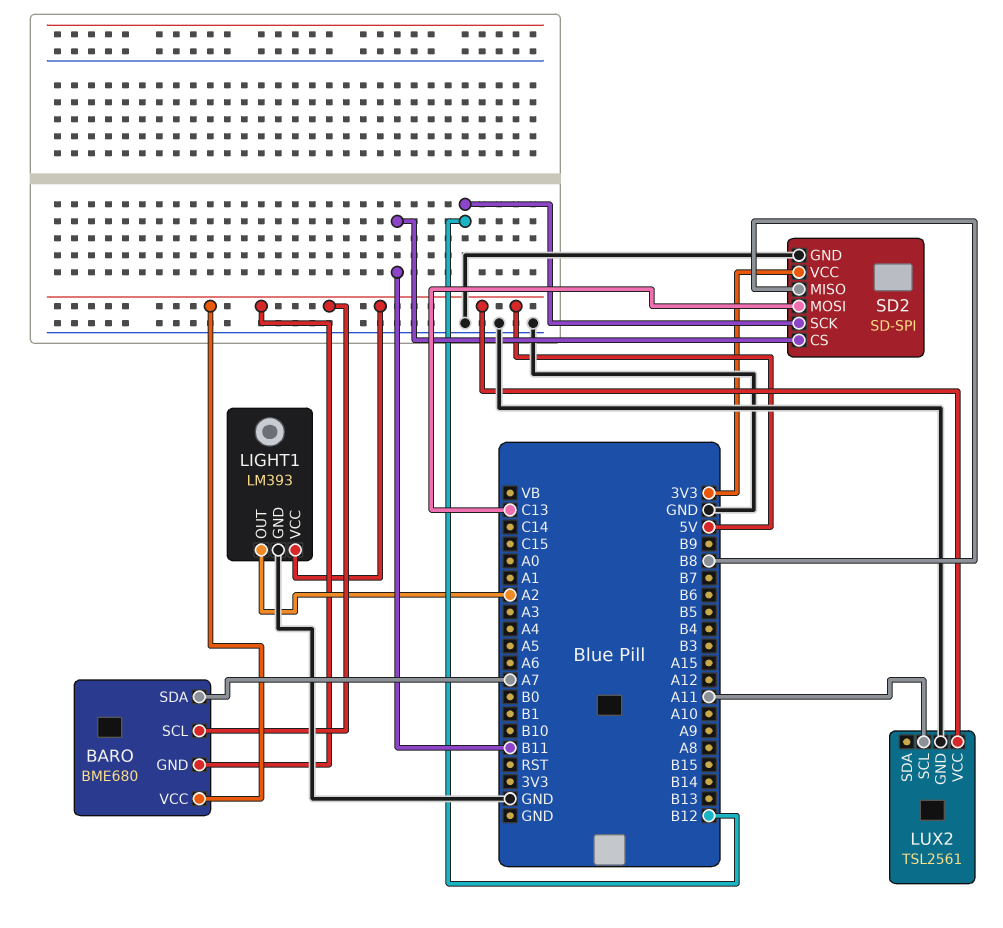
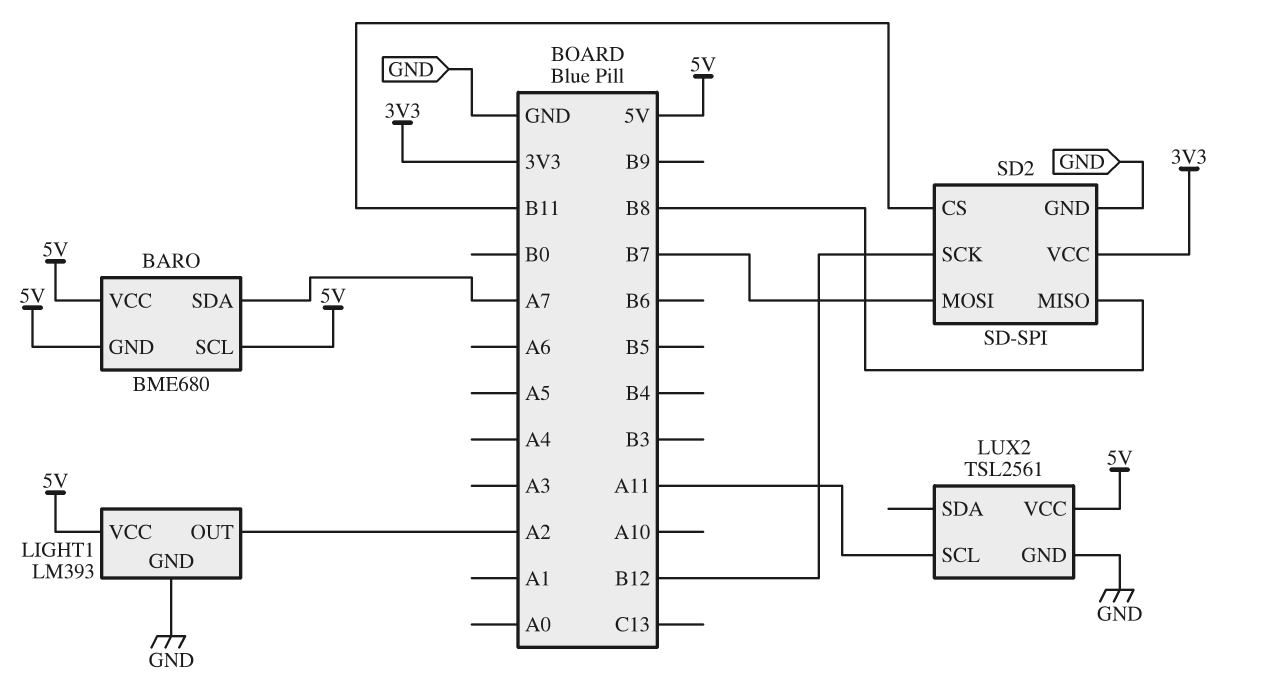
SD2 pin MOSI: C13 -> B7

